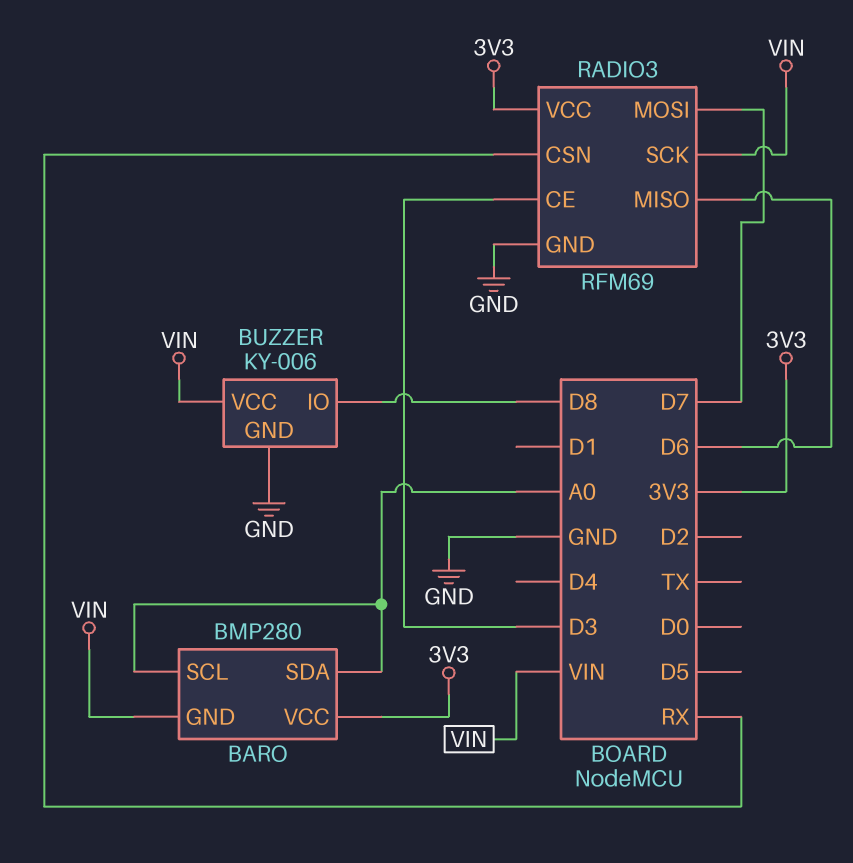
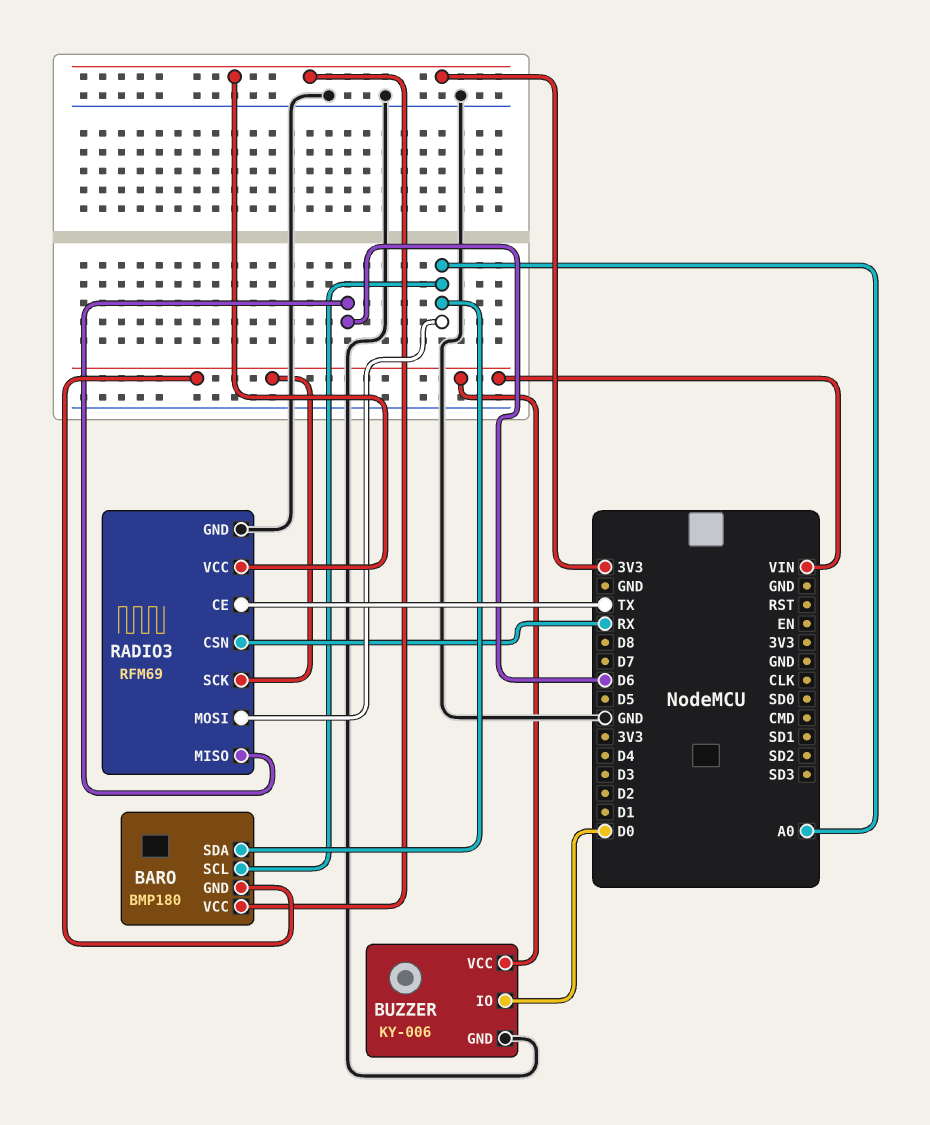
BARO: BMP280 -> BMP180
BUZZER pin IO: D8 -> D0
RADIO3 pin CE: D3 -> TX
RADIO3 pin MOSI: D7 -> A0

